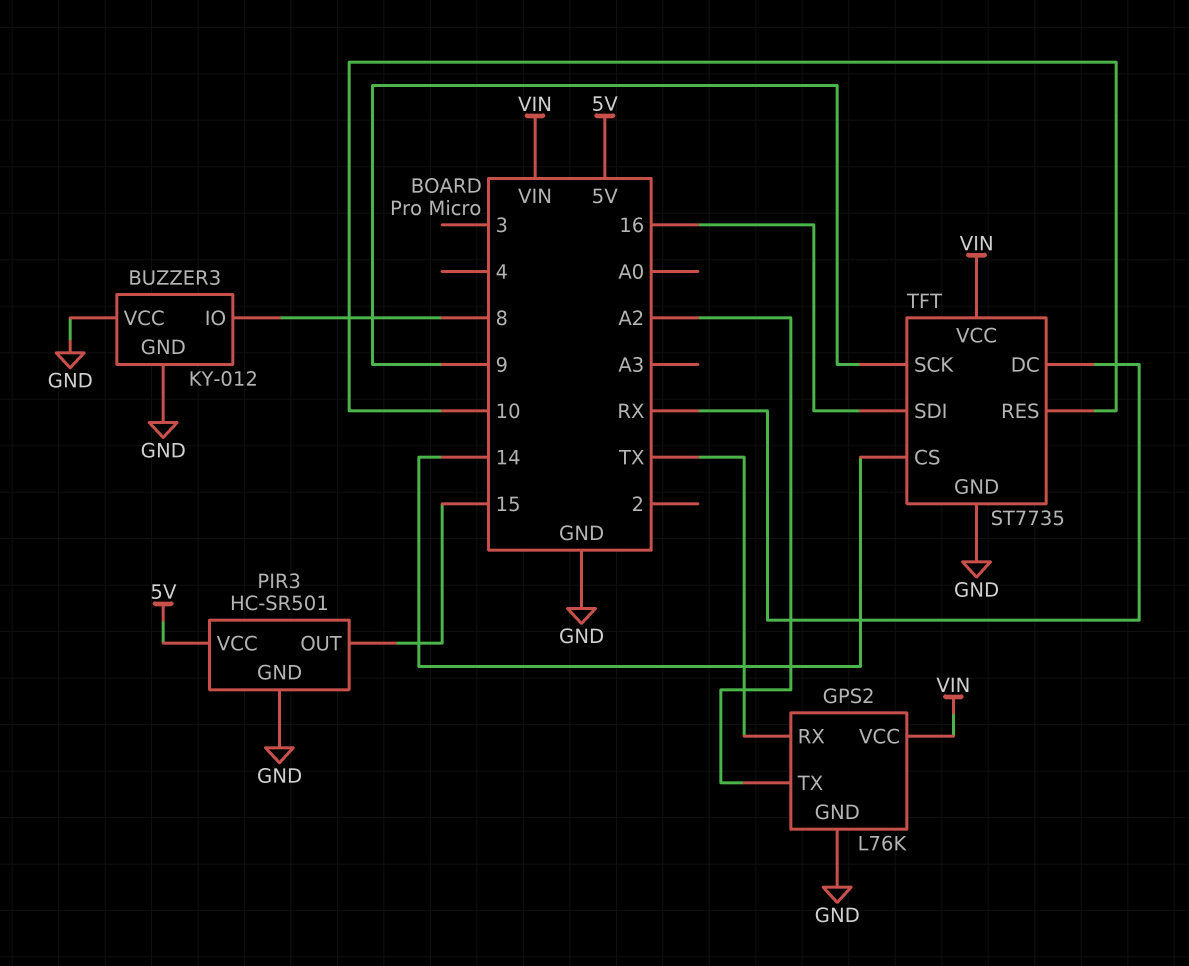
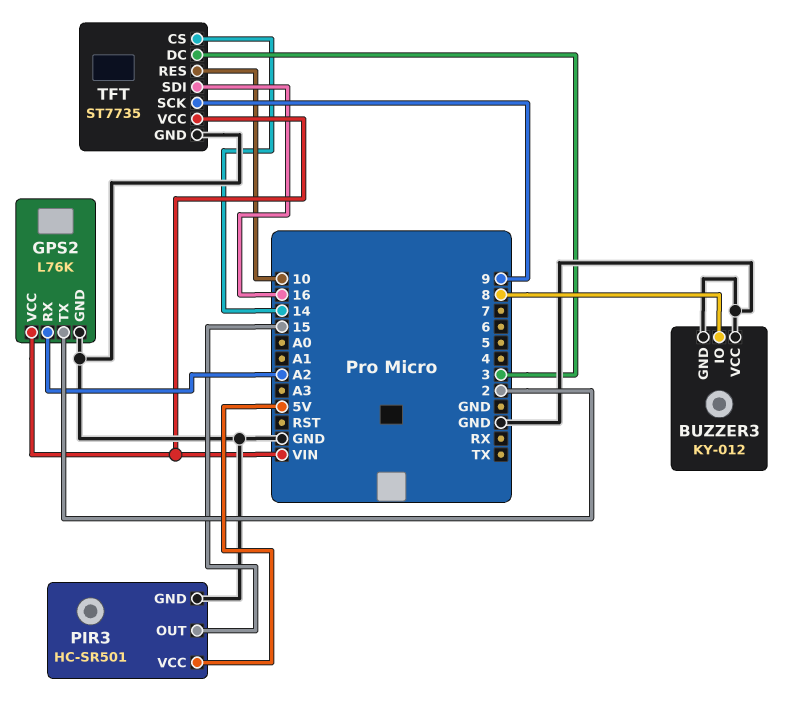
GPS2 pin RX: TX -> A2
GPS2 pin TX: A2 -> 2
TFT pin DC: RX -> 3

